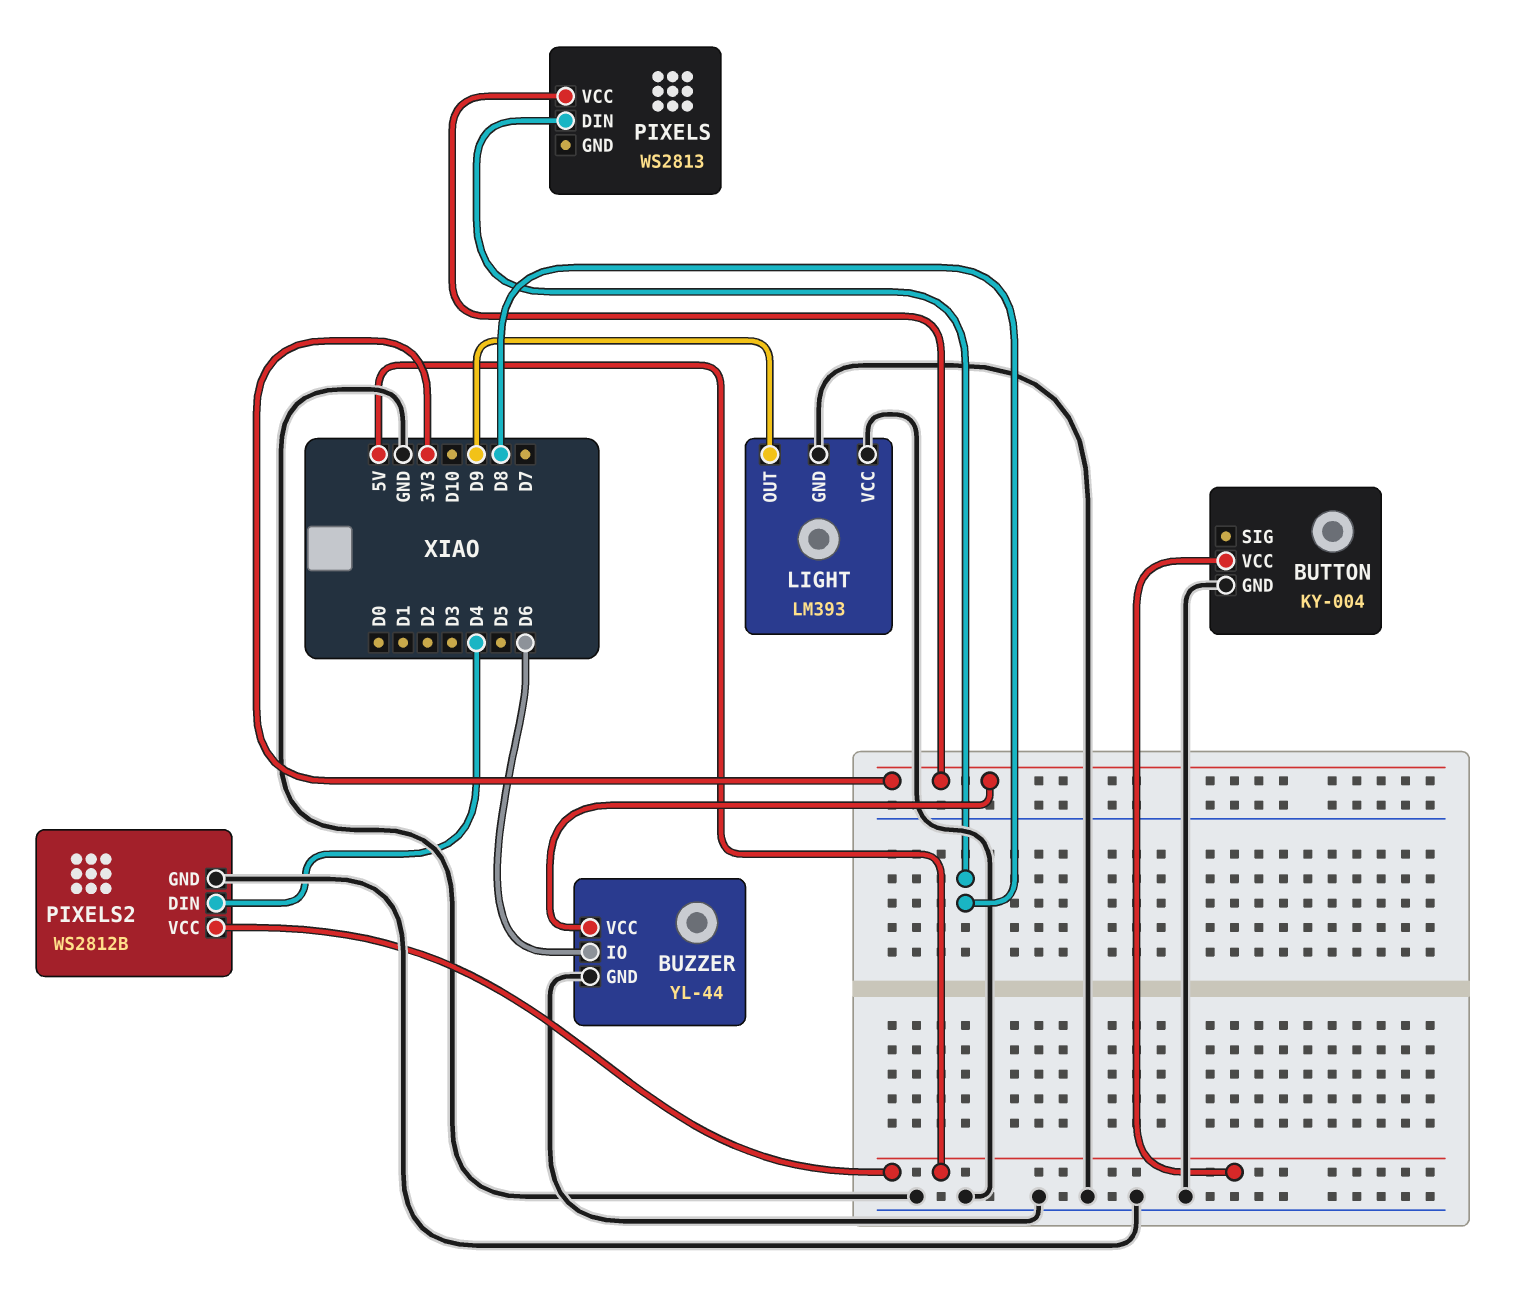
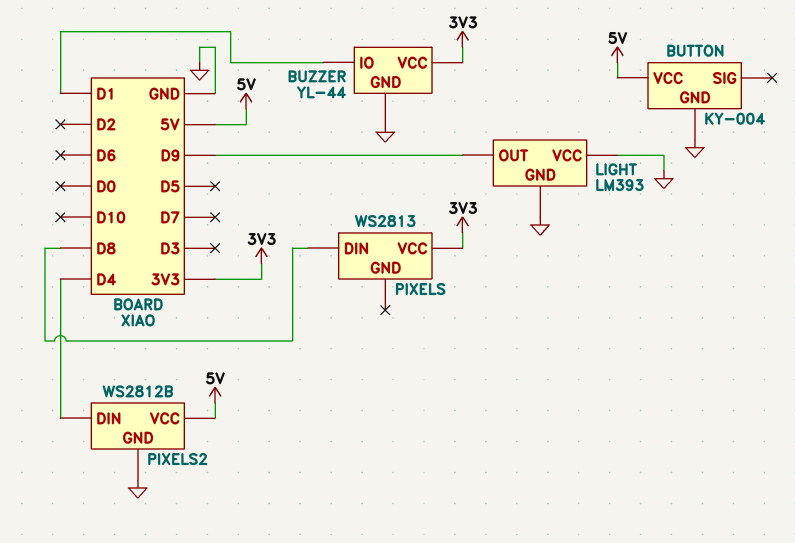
BUZZER pin IO: D6 -> D1

